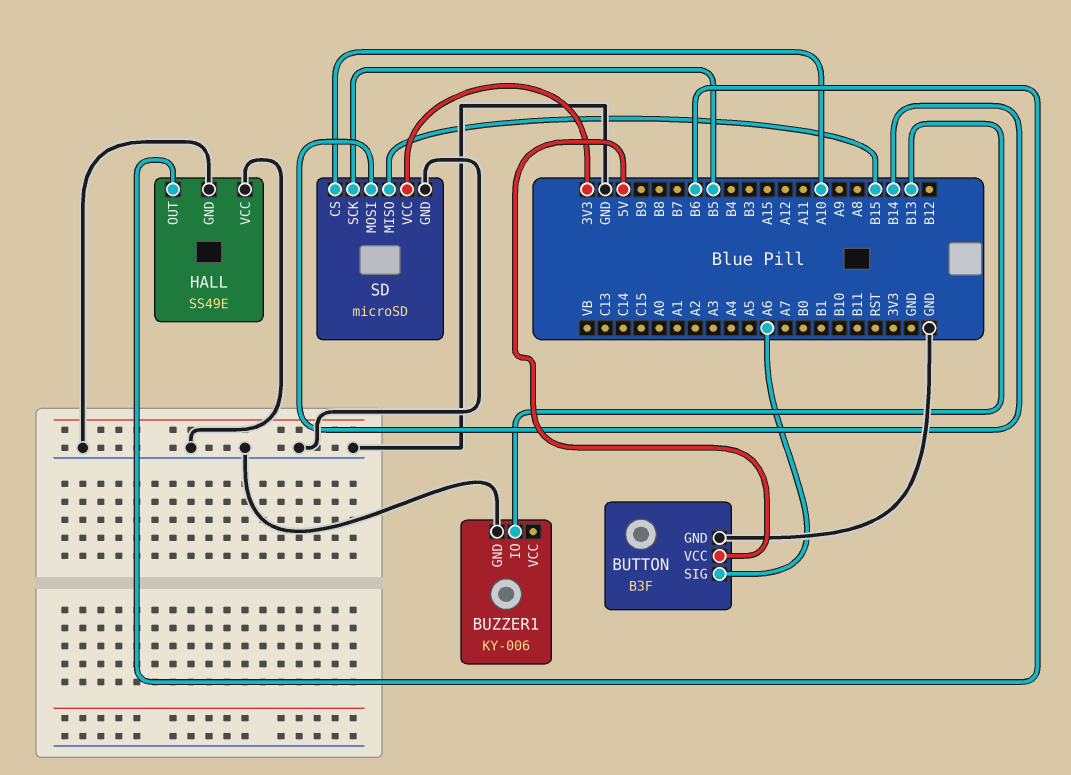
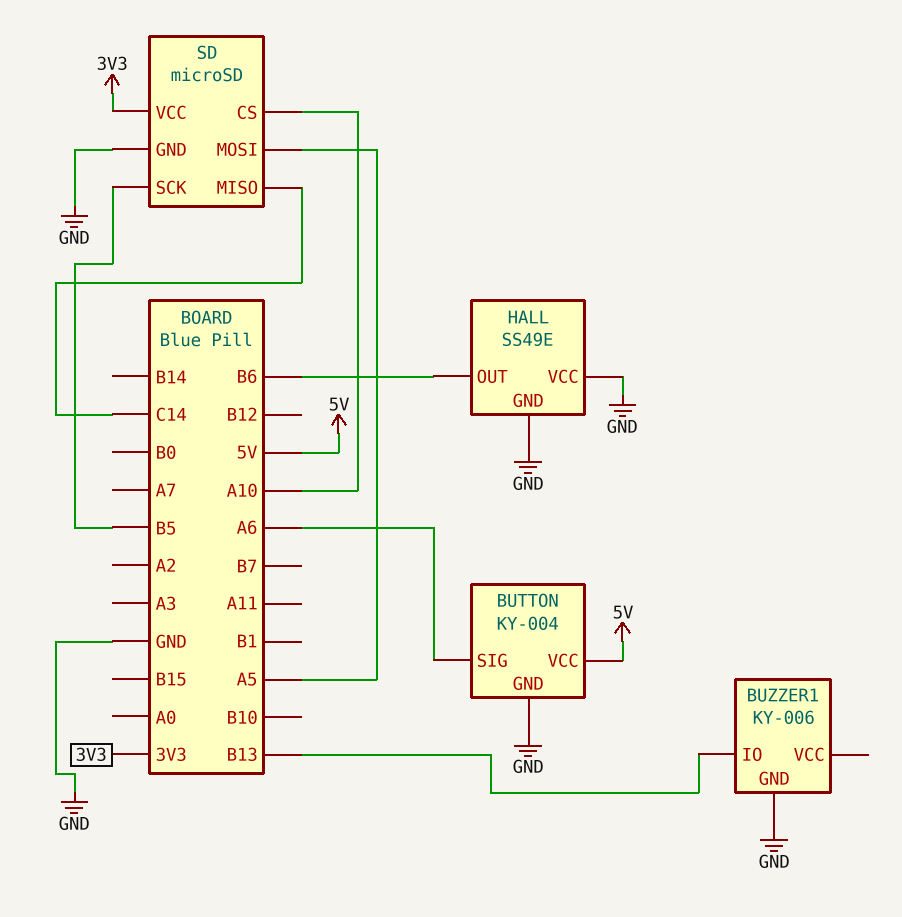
BUTTON: B3F -> KY-004
SD pin MISO: B15 -> C14
SD pin MOSI: B14 -> A5

